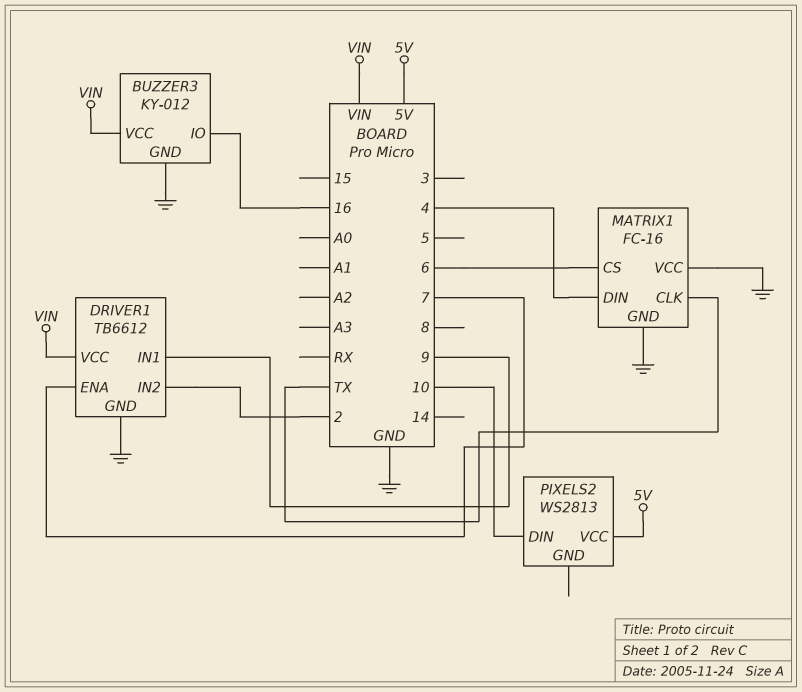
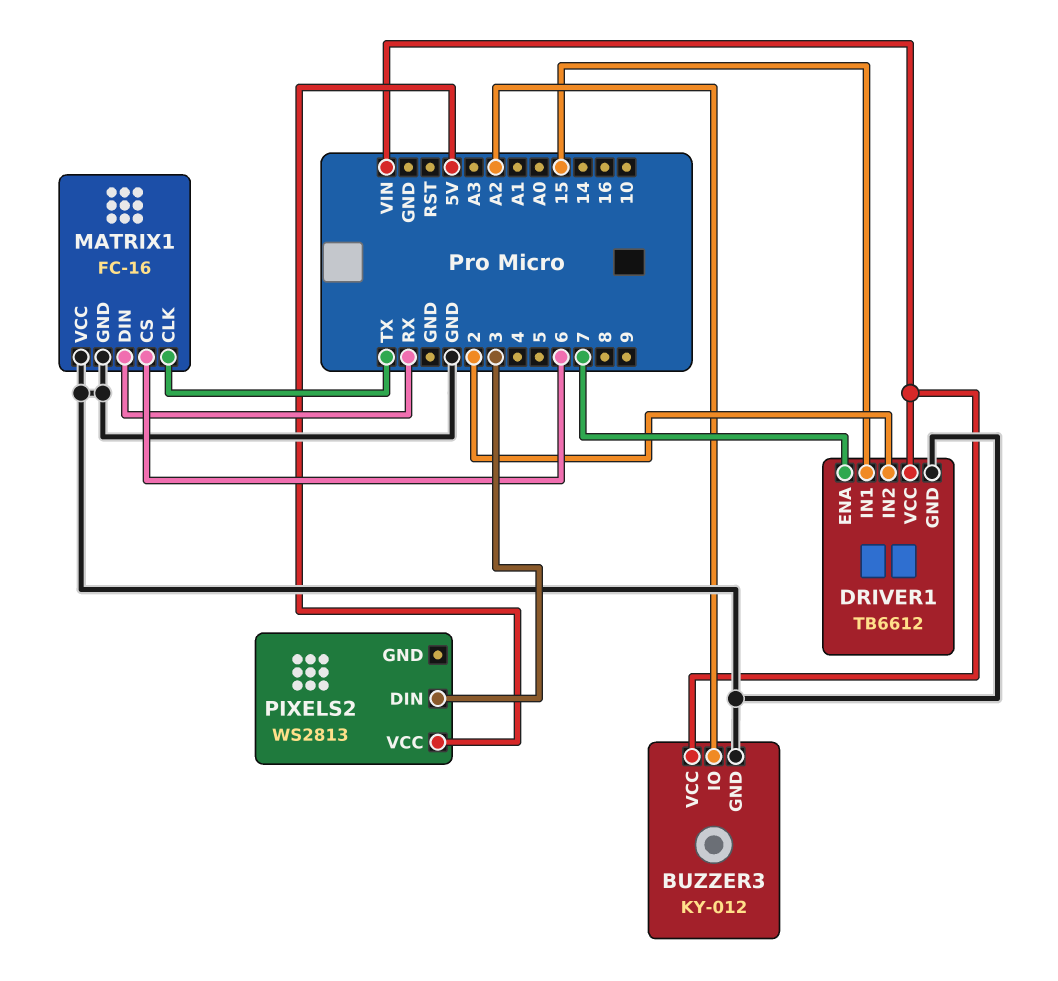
BUZZER3 pin IO: 16 -> A2
DRIVER1 pin IN1: 9 -> 15
MATRIX1 pin DIN: 4 -> RX
PIXELS2 pin DIN: 10 -> 3

